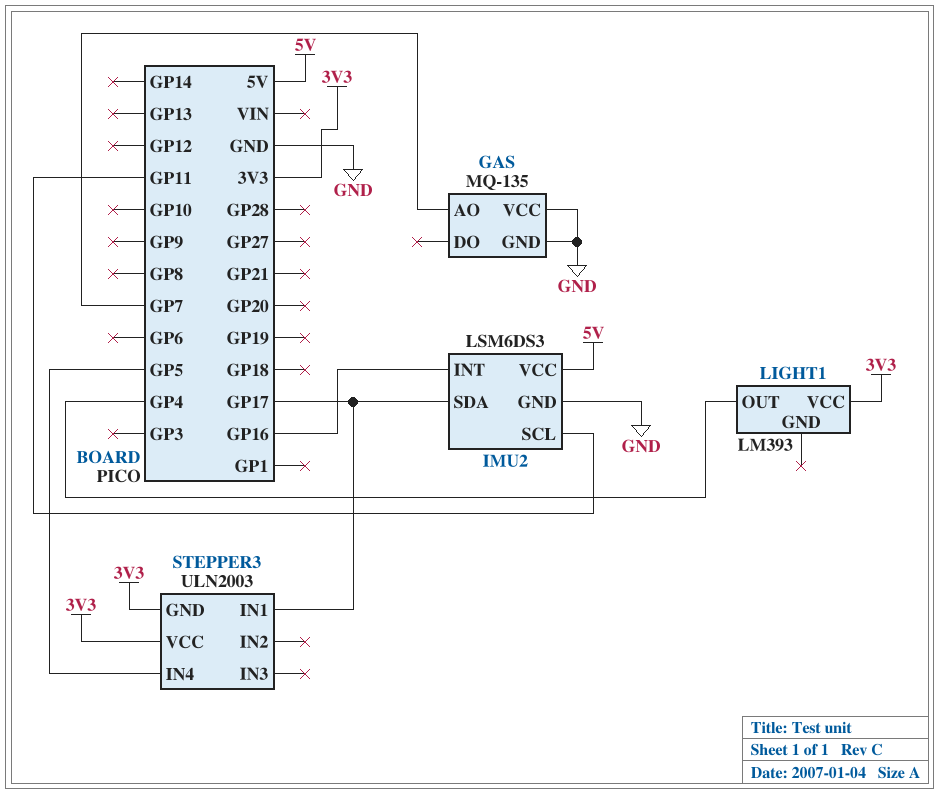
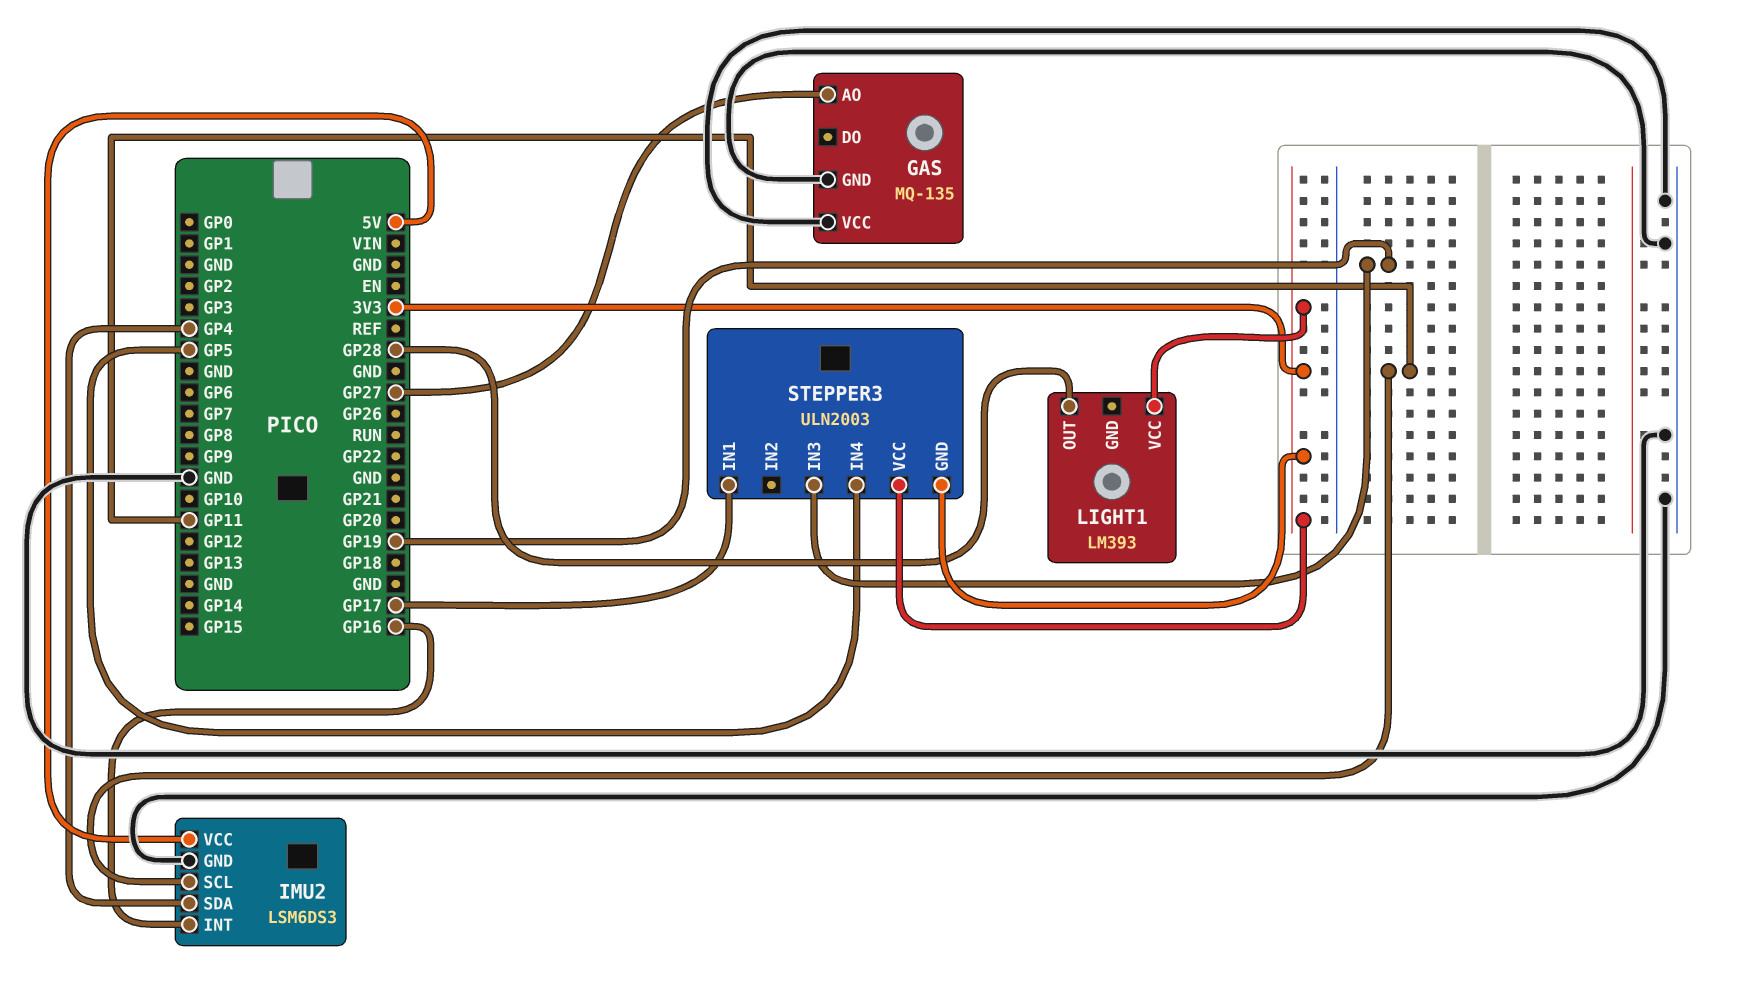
GAS pin AO: GP7 -> GP27
IMU2 pin SDA: GP17 -> GP4
LIGHT1 pin OUT: GP4 -> GP28
STEPPER3 pin IN3: none -> GP19

